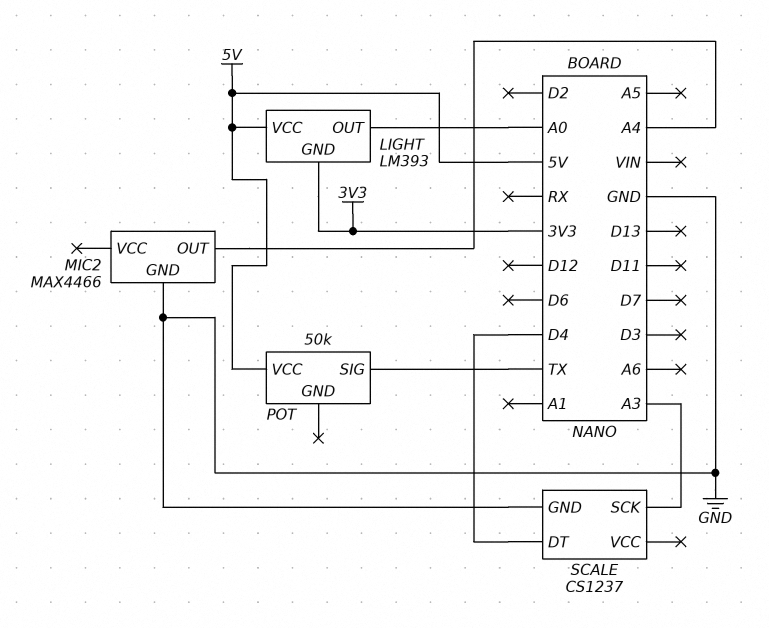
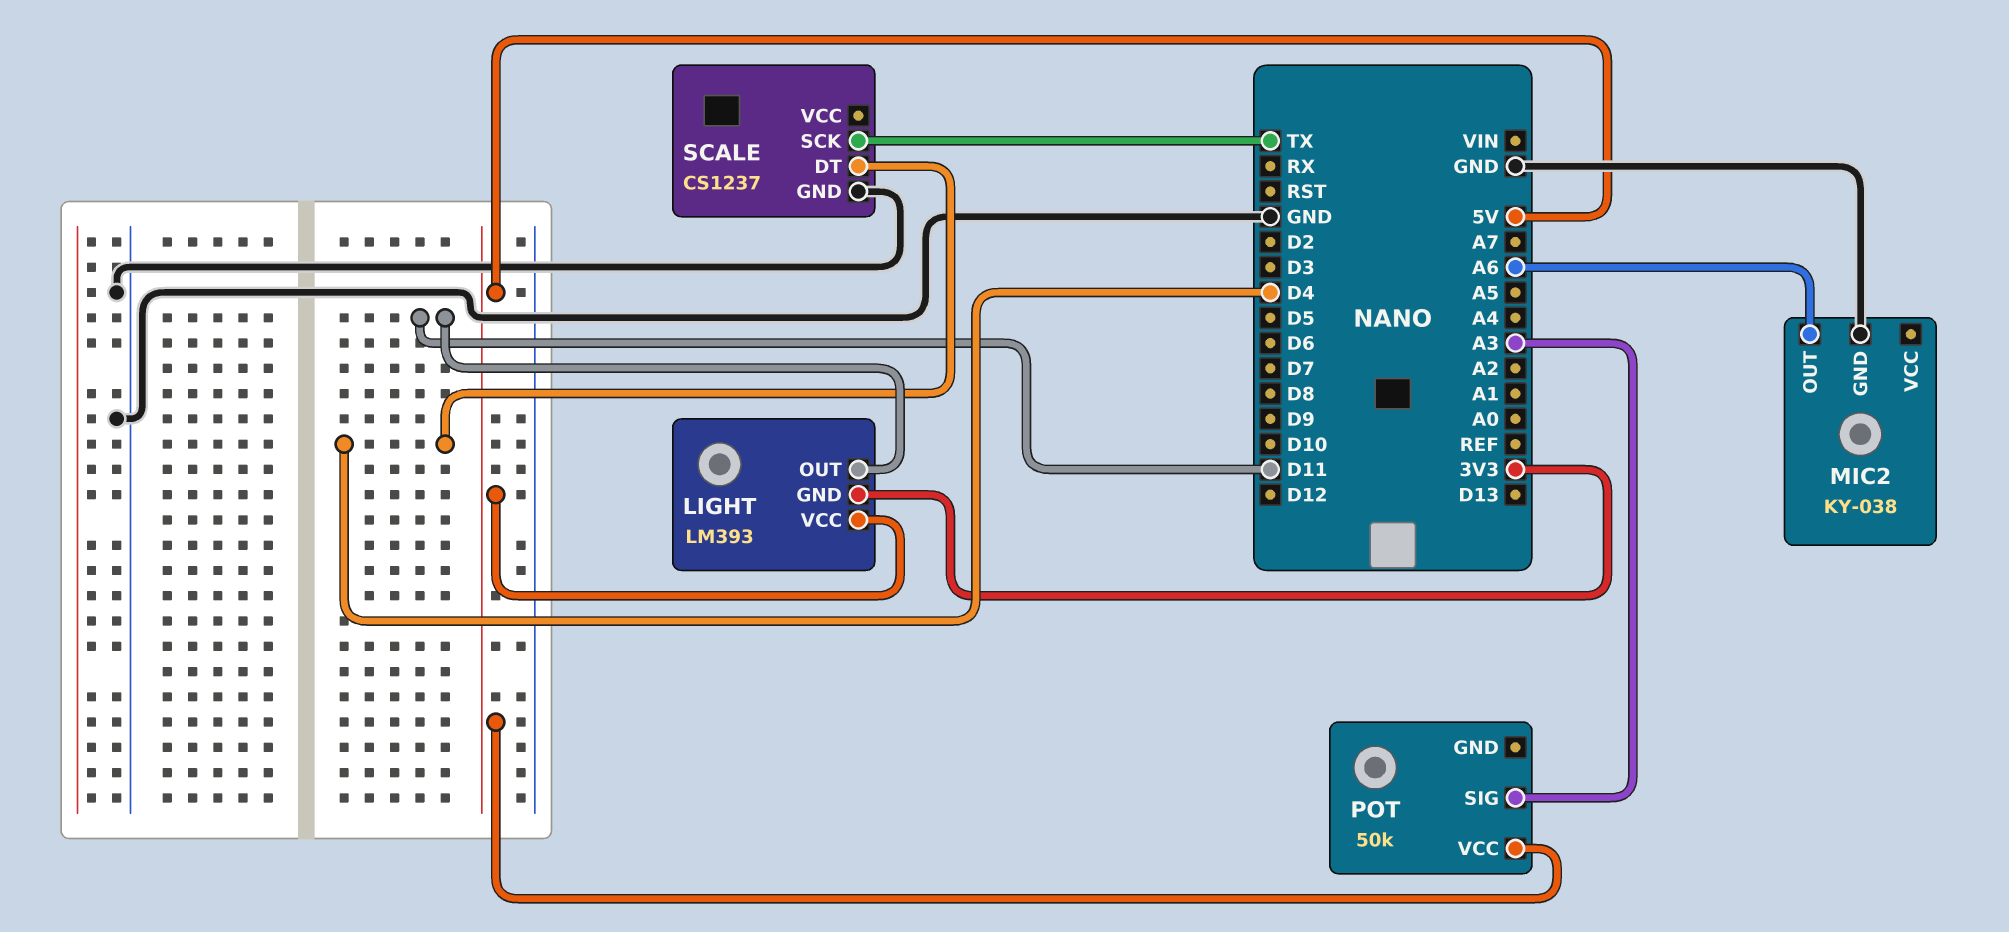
LIGHT pin OUT: A0 -> D11
MIC2: MAX4466 -> KY-038
MIC2 pin OUT: A4 -> A6
POT pin SIG: TX -> A3
SCALE pin SCK: A3 -> TX

